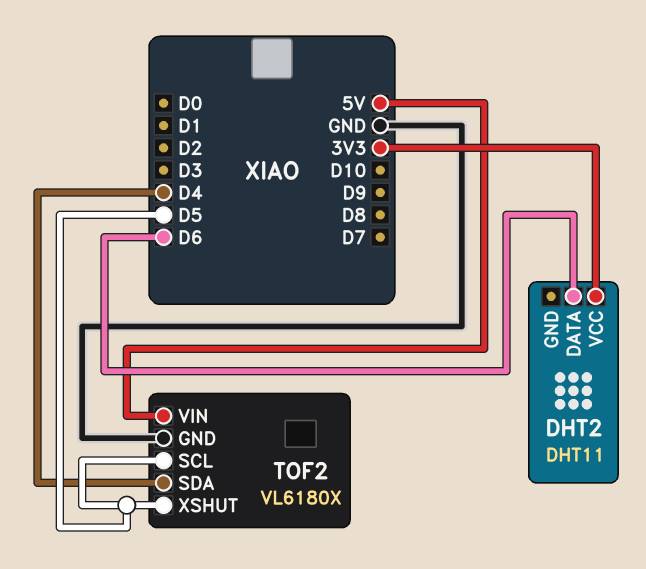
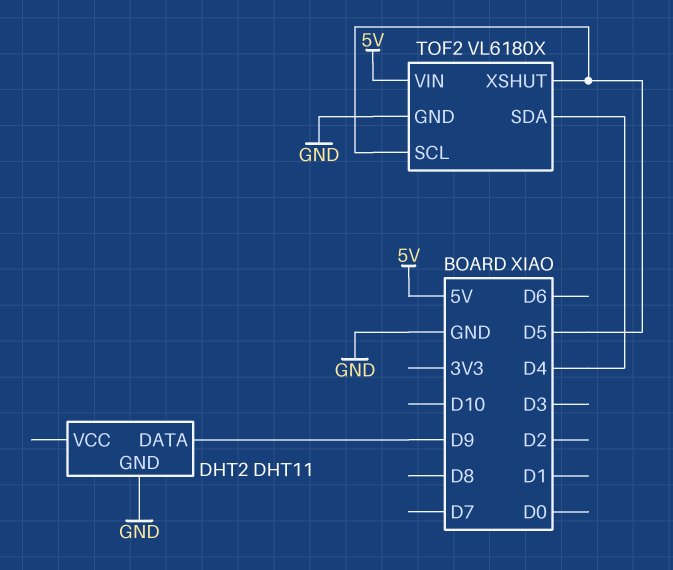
DHT2 pin DATA: D6 -> D9
DHT2 pin GND: none -> GND
DHT2 pin VCC: 3V3 -> none

